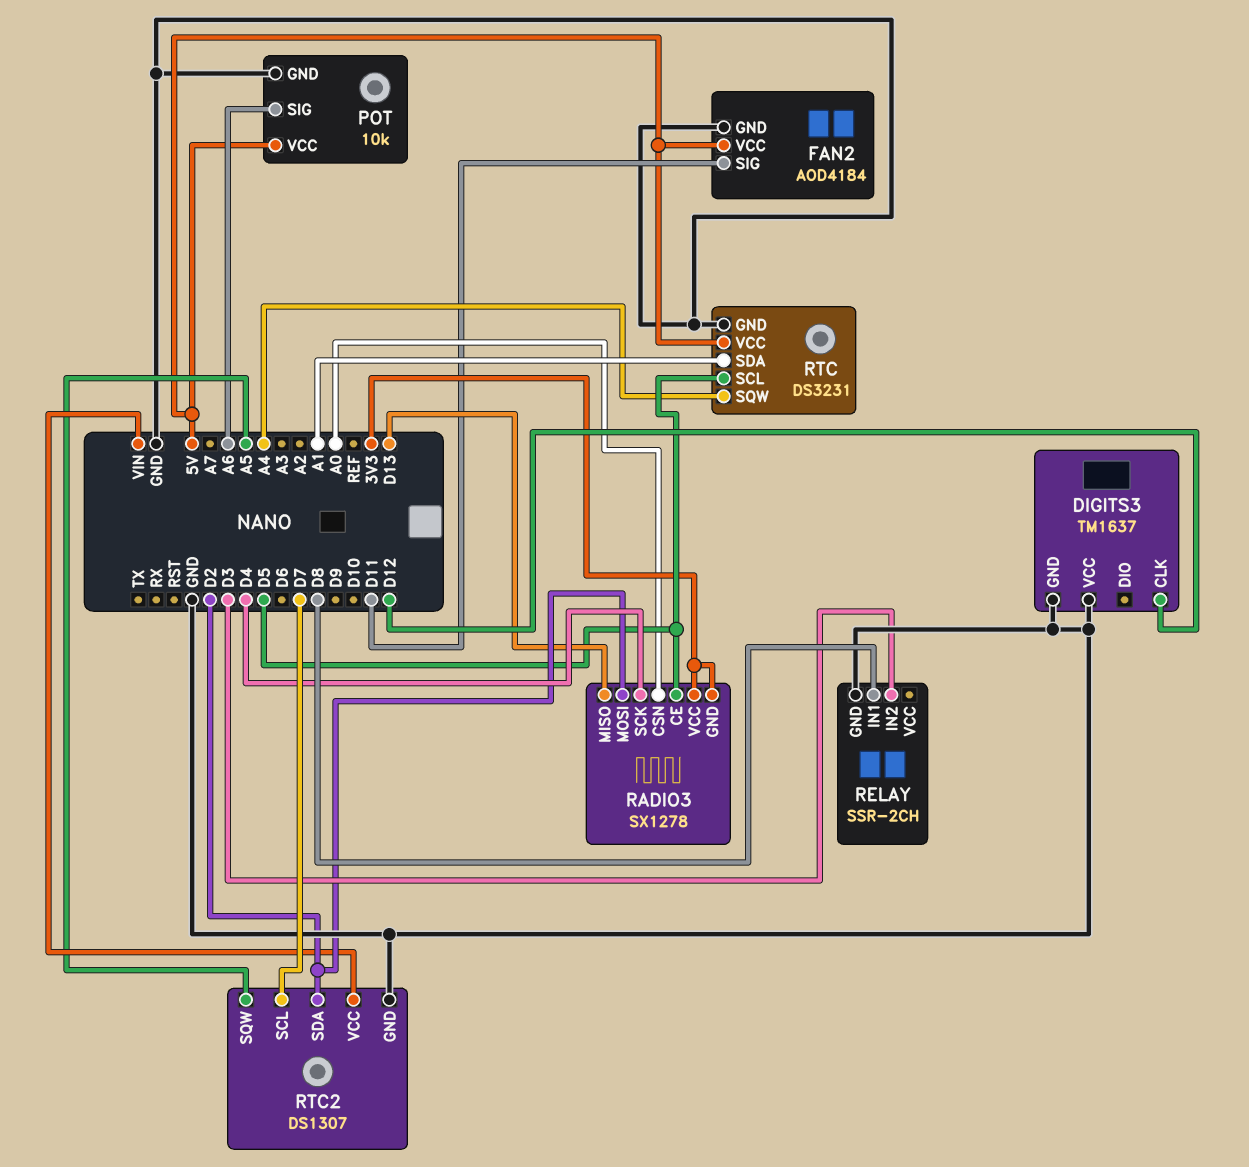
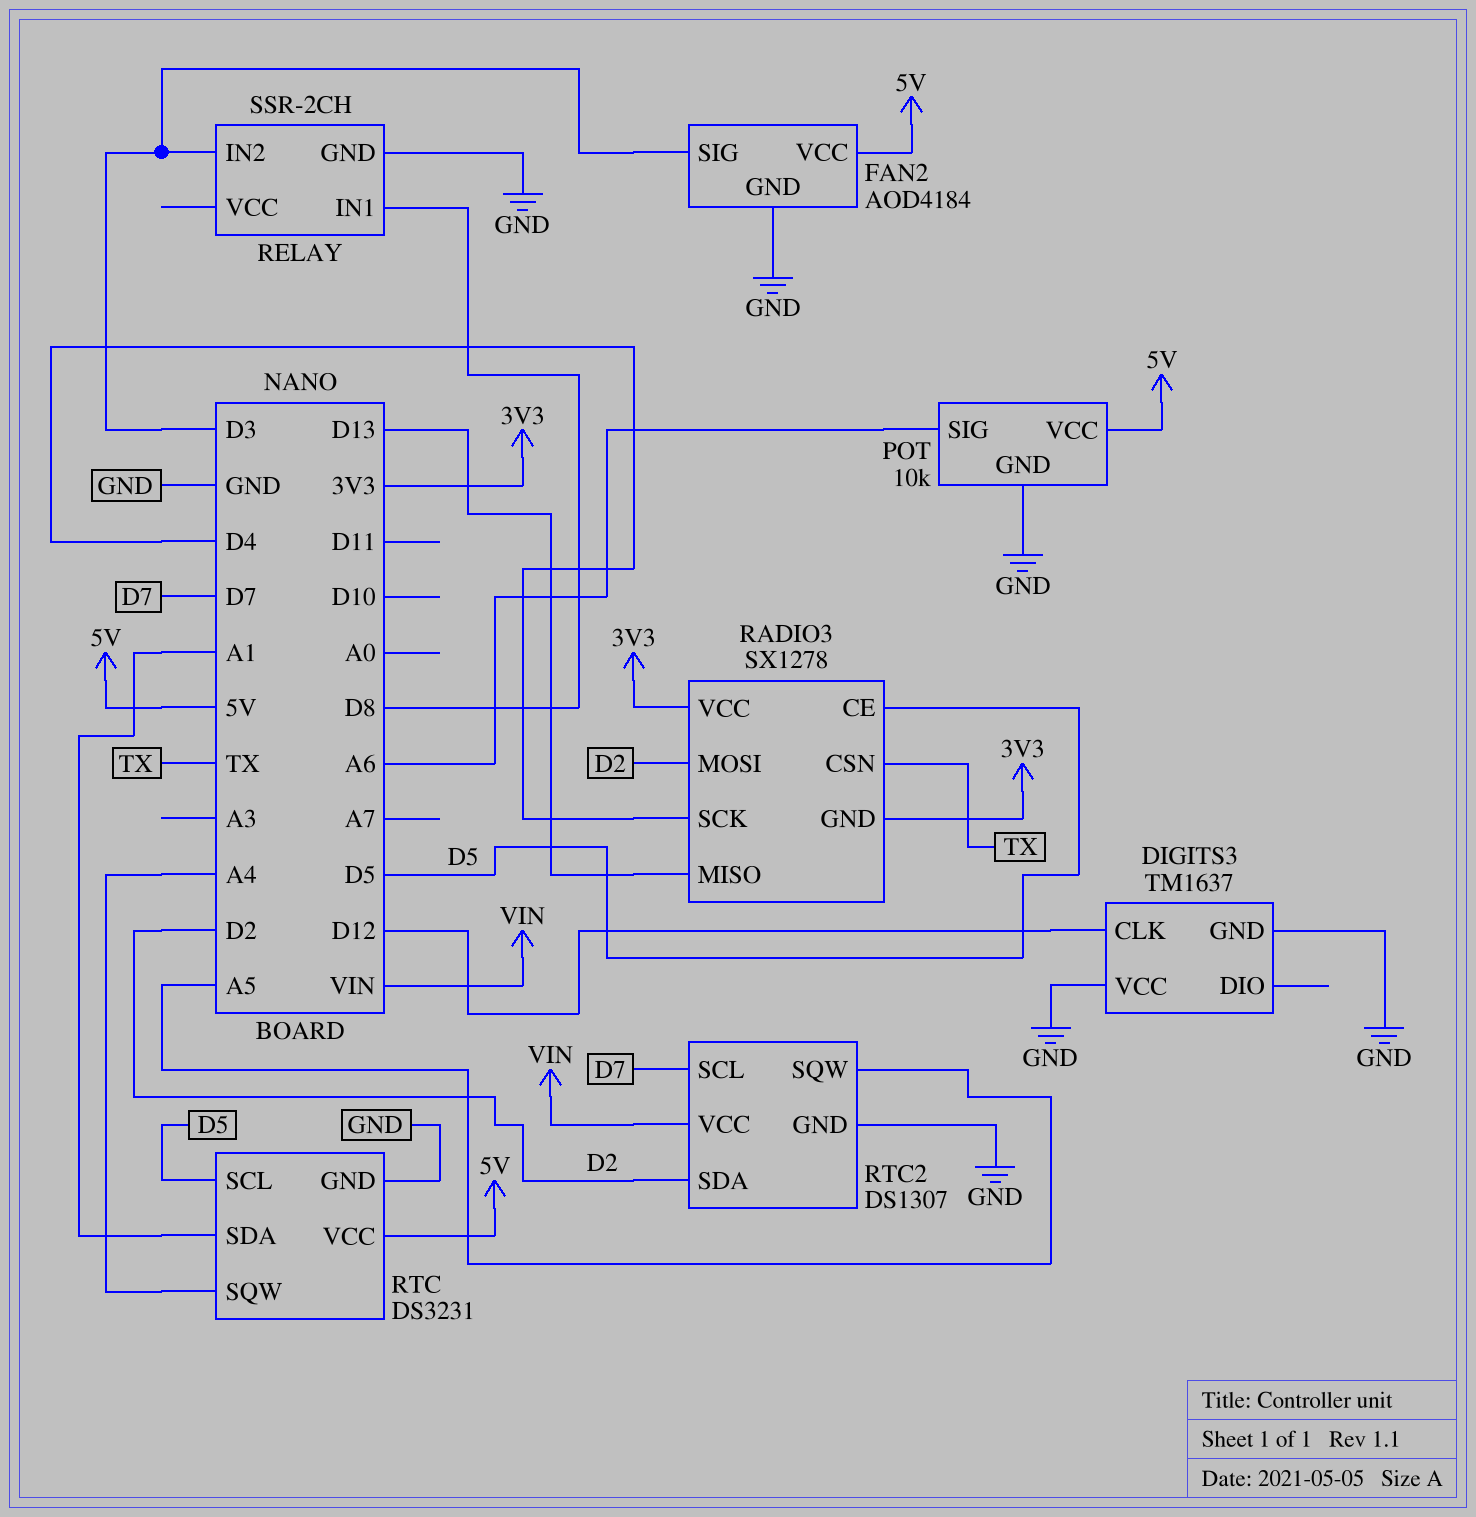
FAN2 pin SIG: D11 -> D3
RADIO3 pin CSN: A0 -> TX

